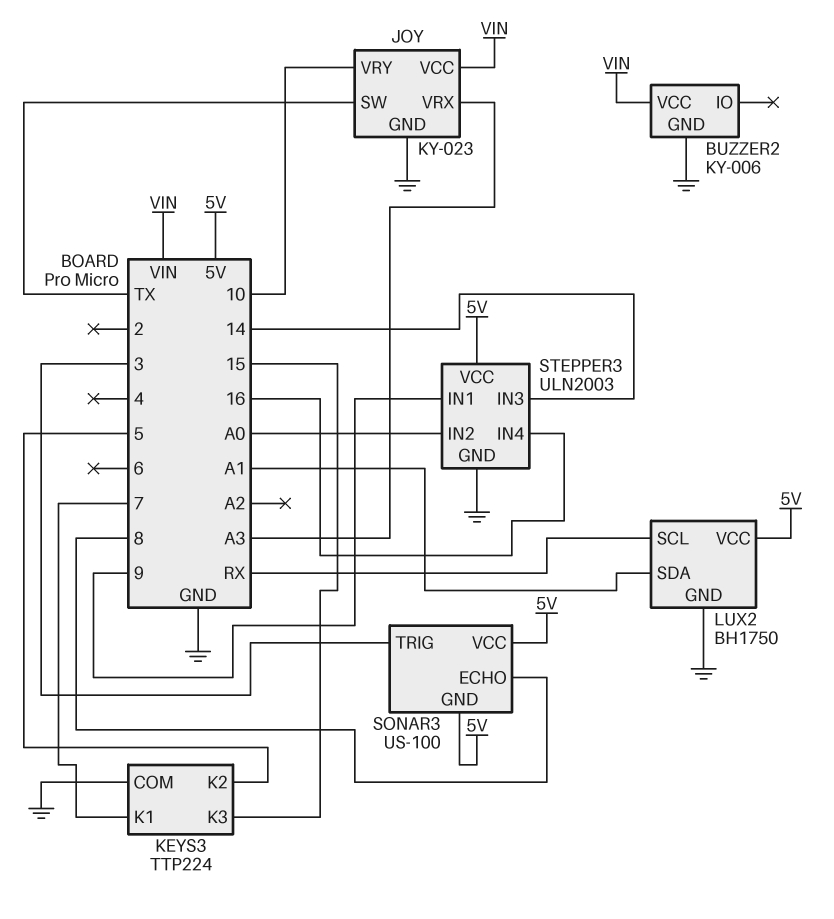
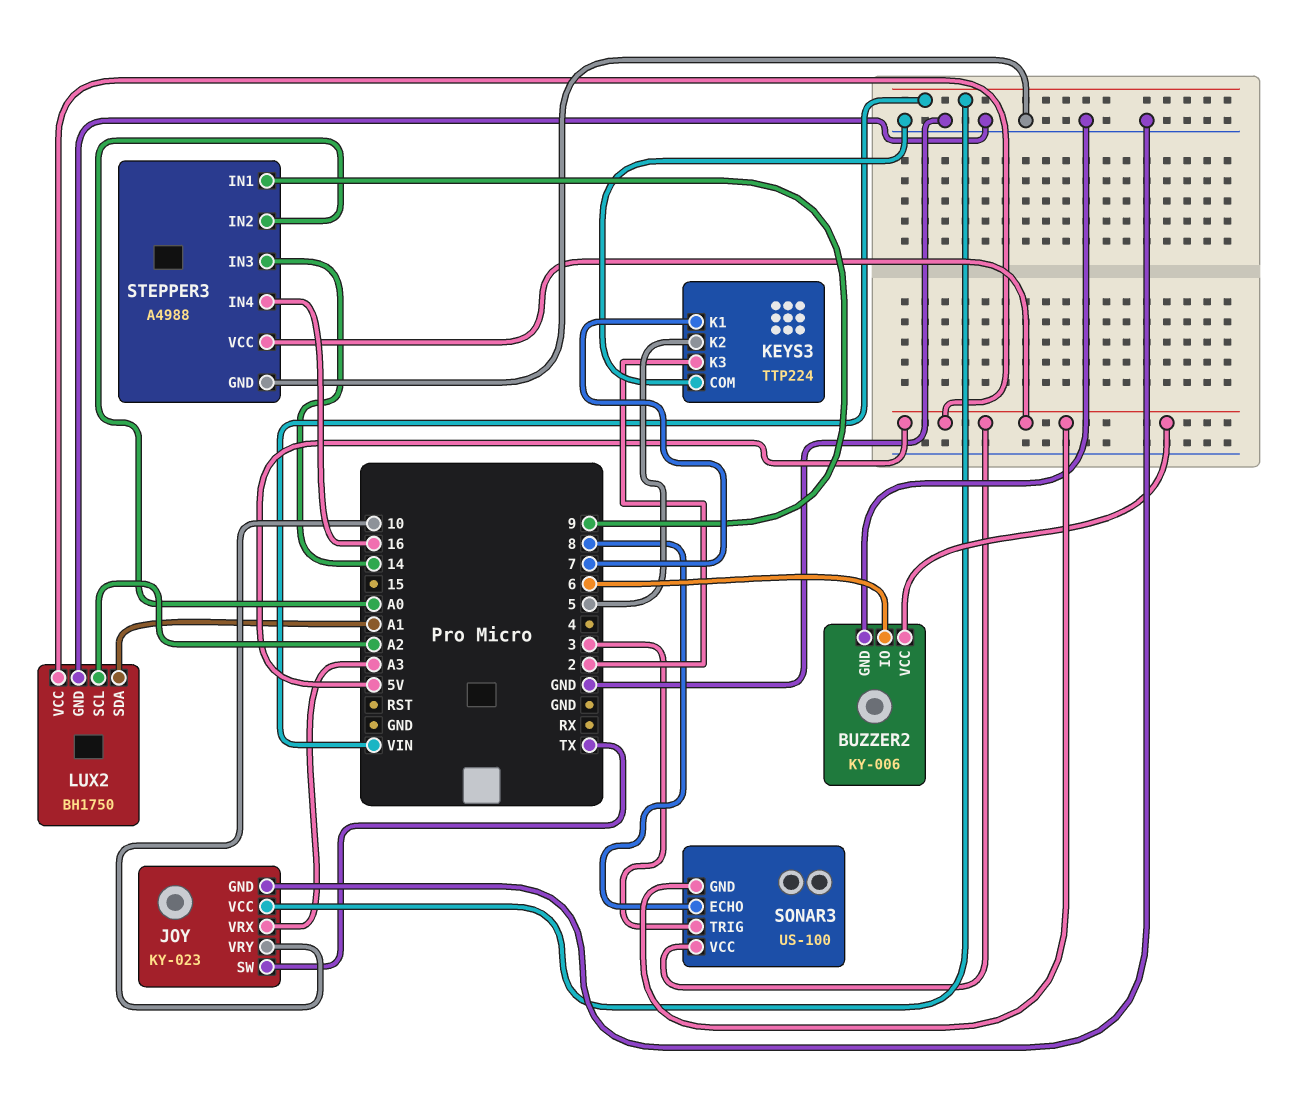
BUZZER2 pin IO: none -> 6
BUZZER2 pin VCC: VIN -> 5V
KEYS3 pin K3: 15 -> 2
LUX2 pin SCL: RX -> A2
STEPPER3: ULN2003 -> A4988

